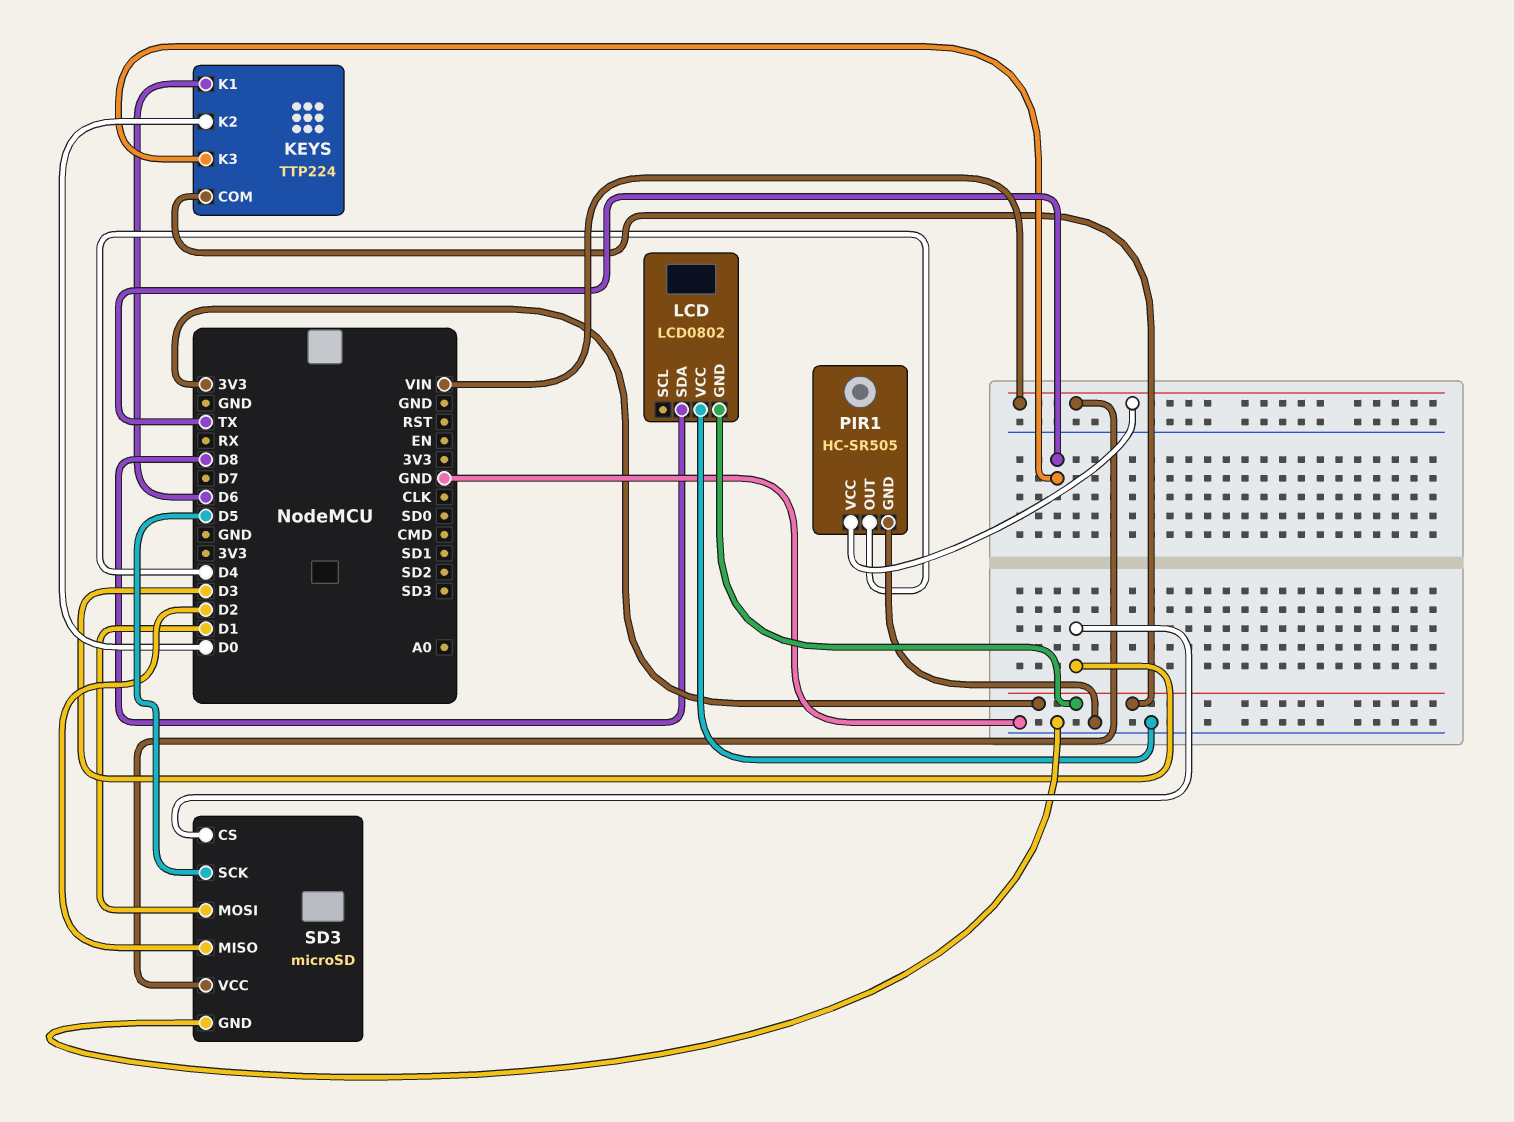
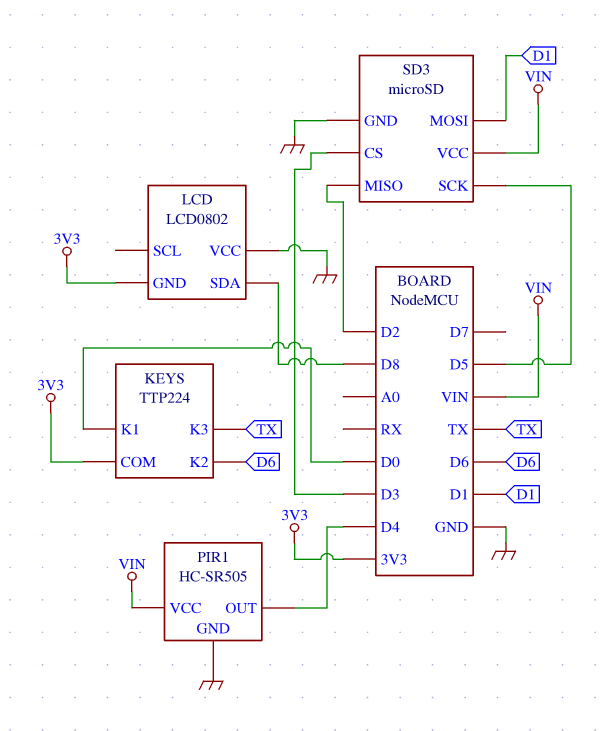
KEYS pin K1: D6 -> D0
KEYS pin K2: D0 -> D6

